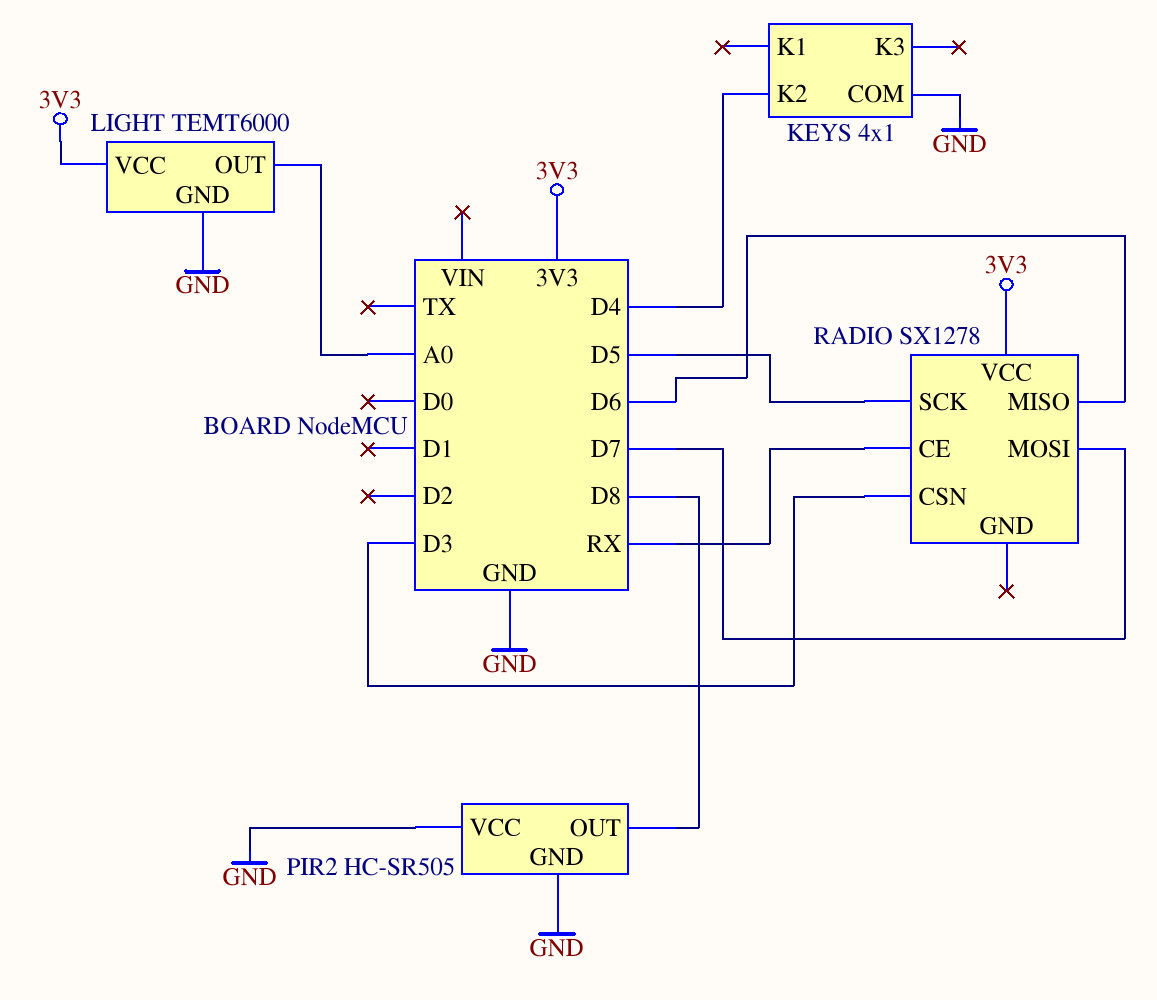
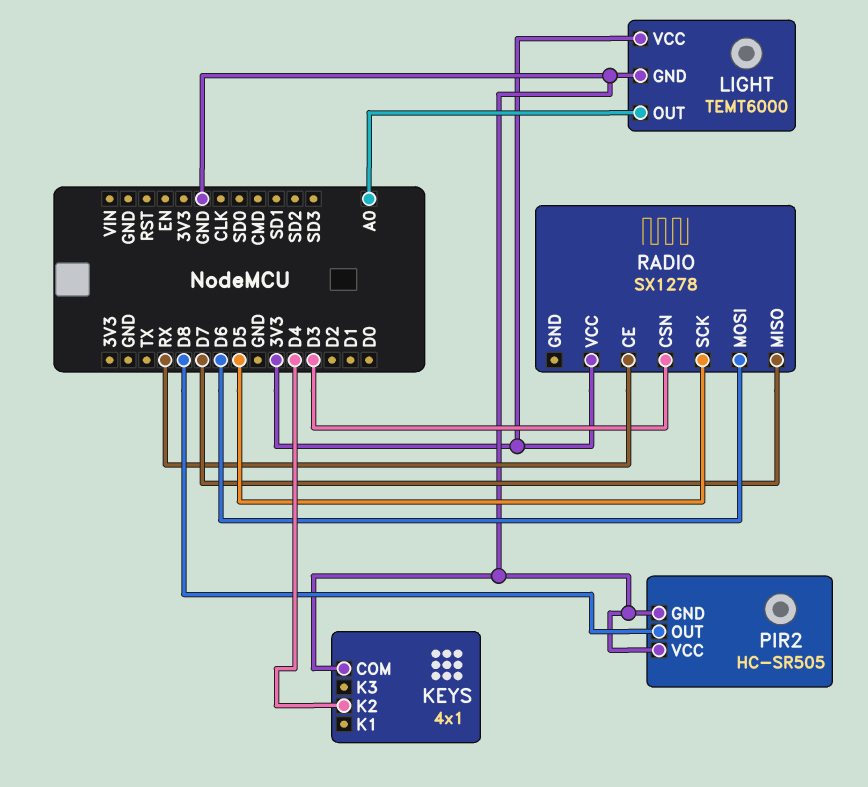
RADIO pin MISO: D6 -> D7
RADIO pin MOSI: D7 -> D6

